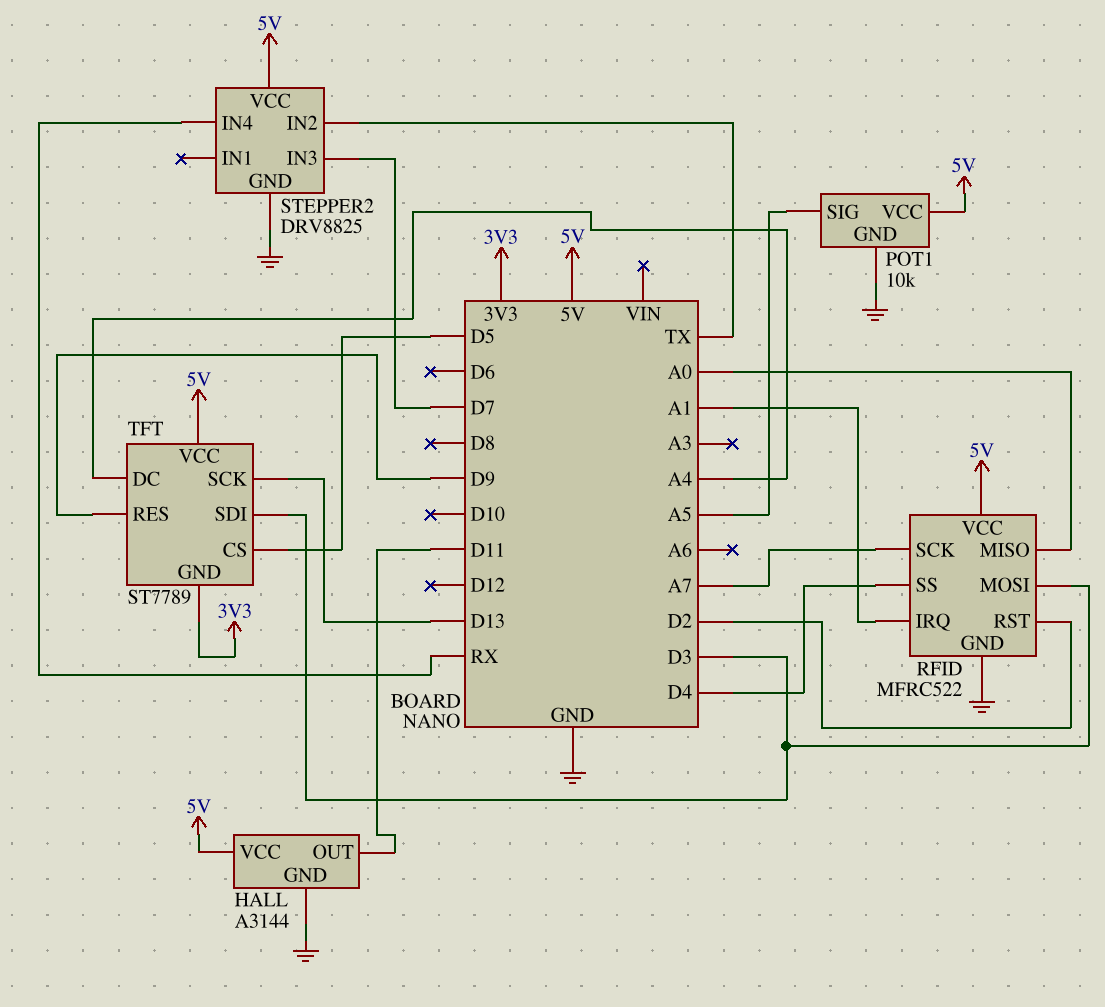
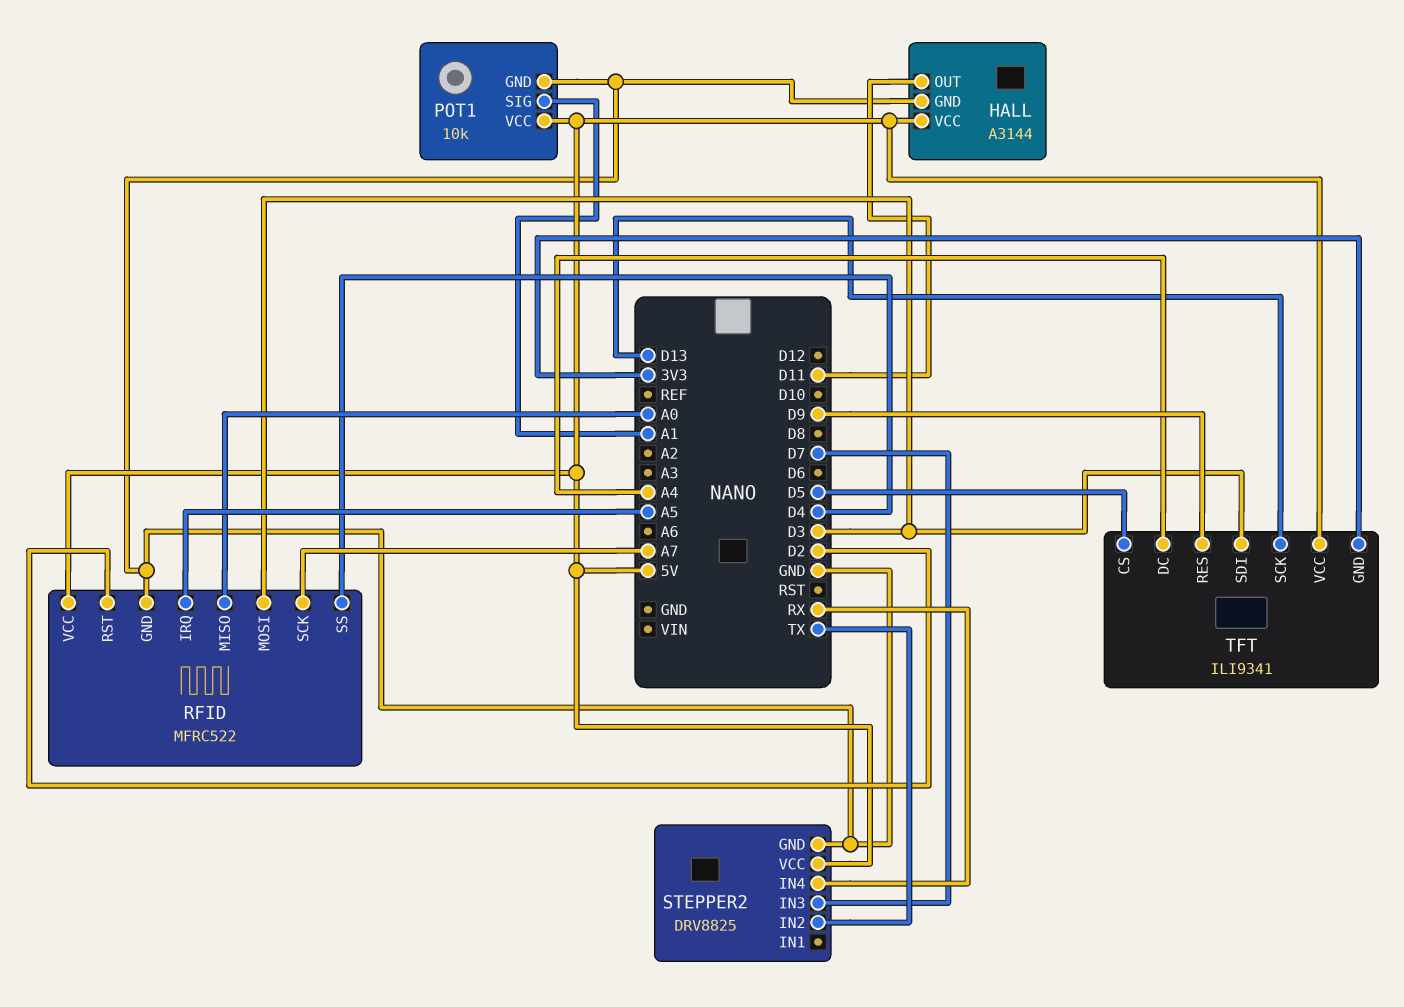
POT1 pin SIG: A5 -> A1
RFID pin IRQ: A1 -> A5
TFT: ST7789 -> ILI9341

